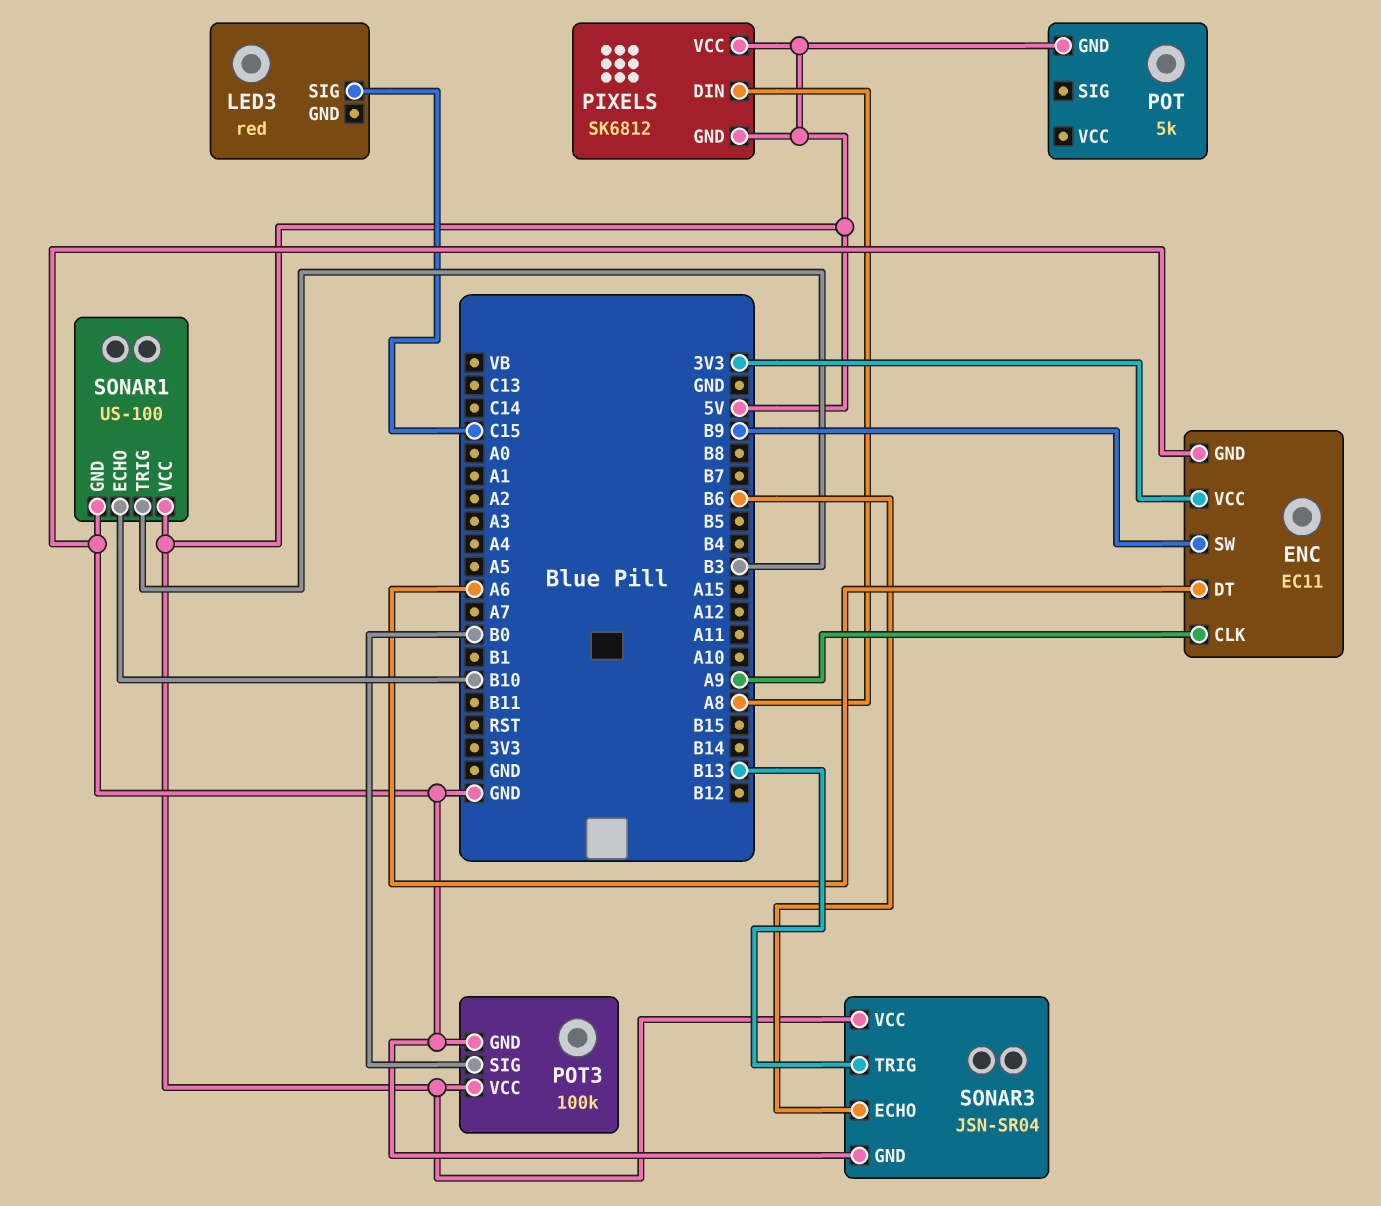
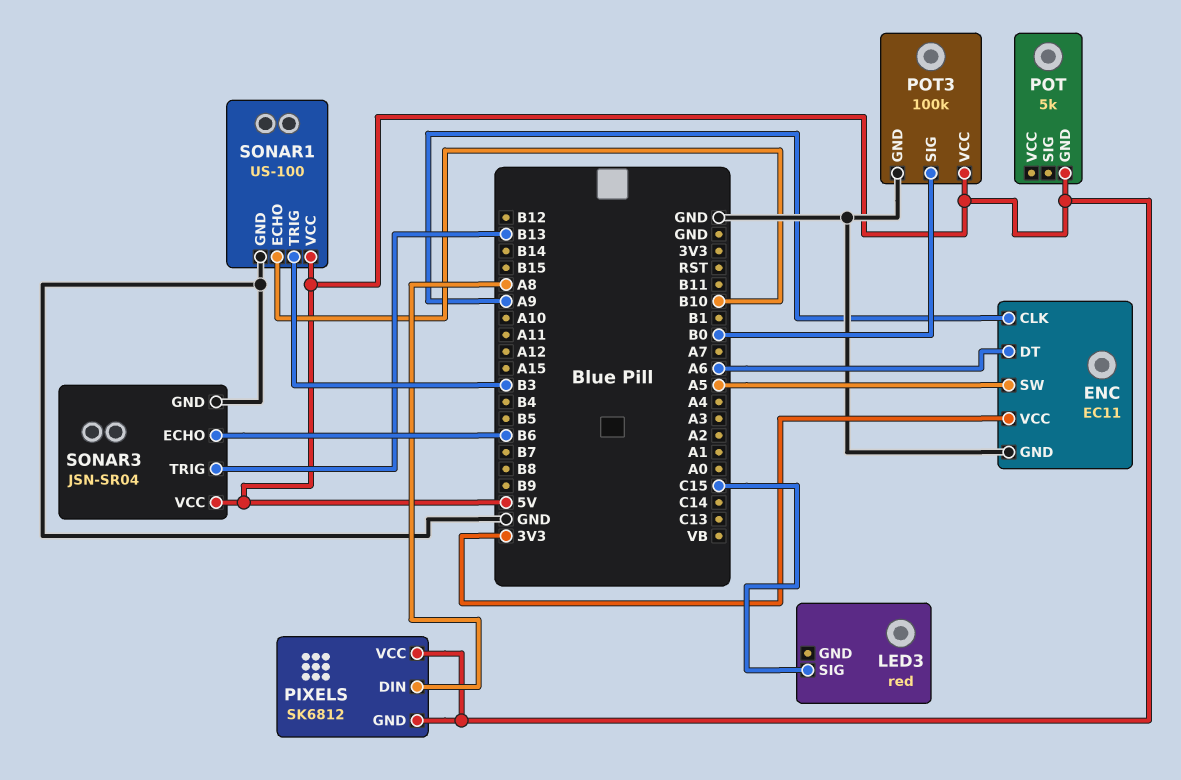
ENC pin SW: B9 -> A5

